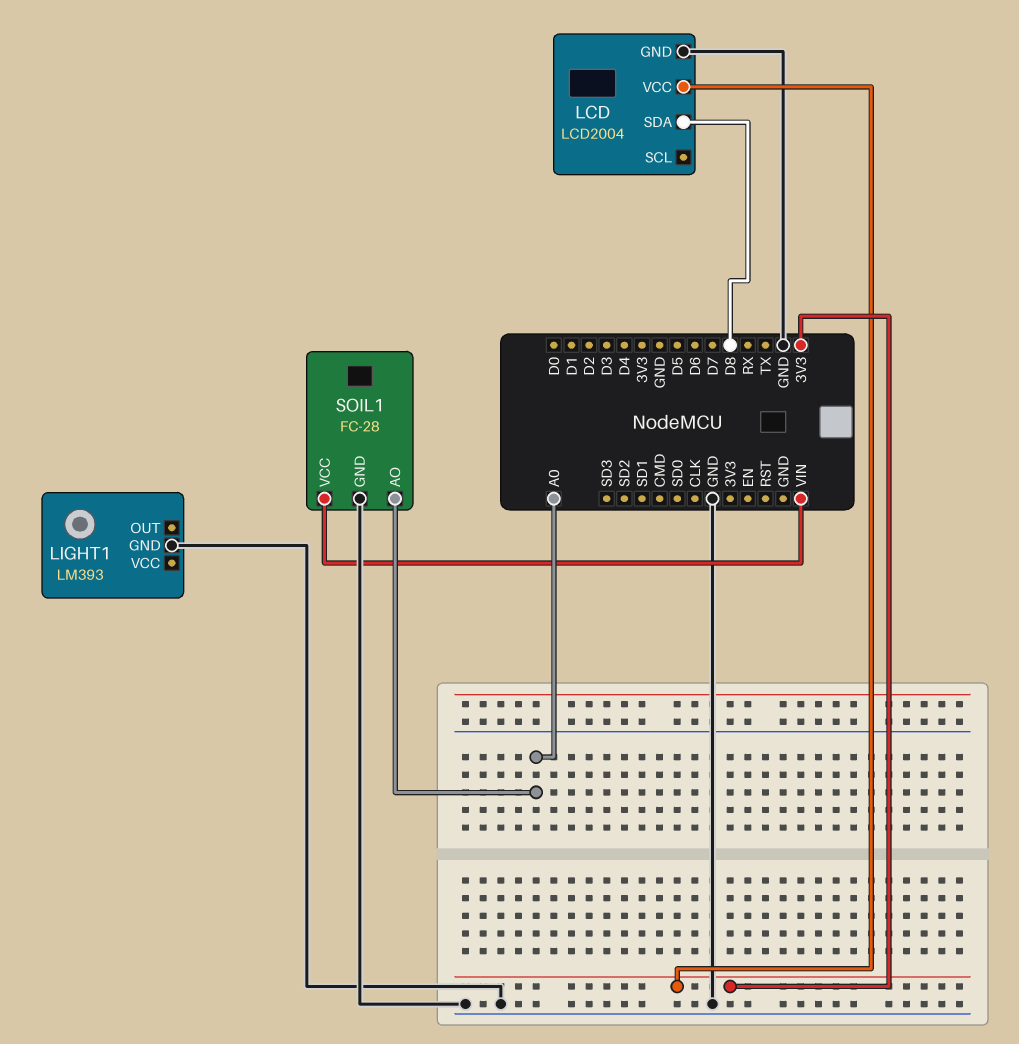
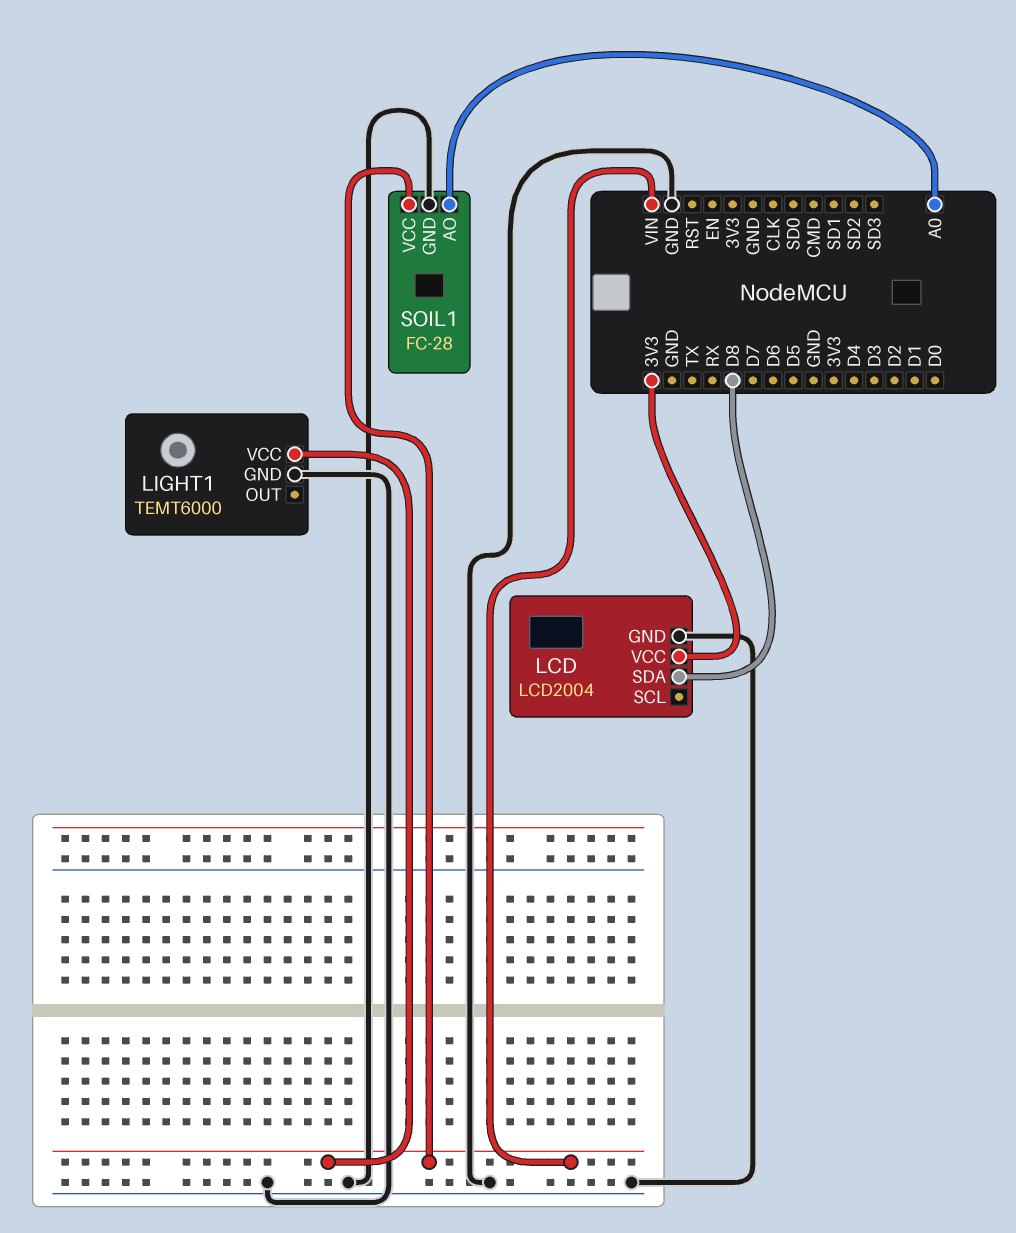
LIGHT1: LM393 -> TEMT6000
LIGHT1 pin VCC: none -> VIN

